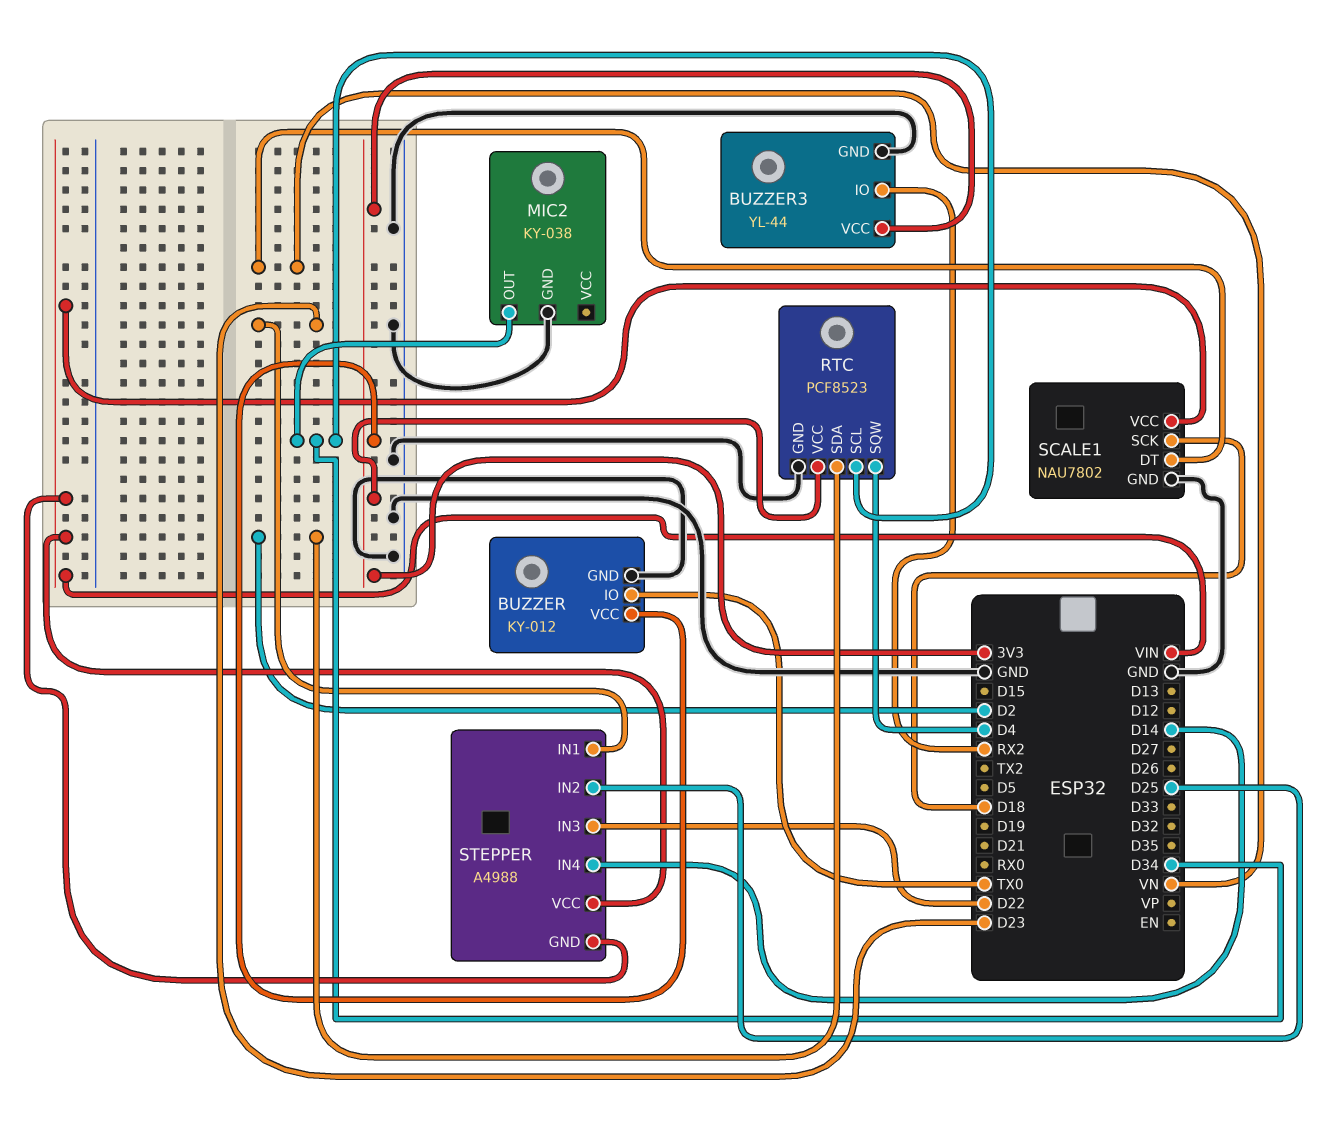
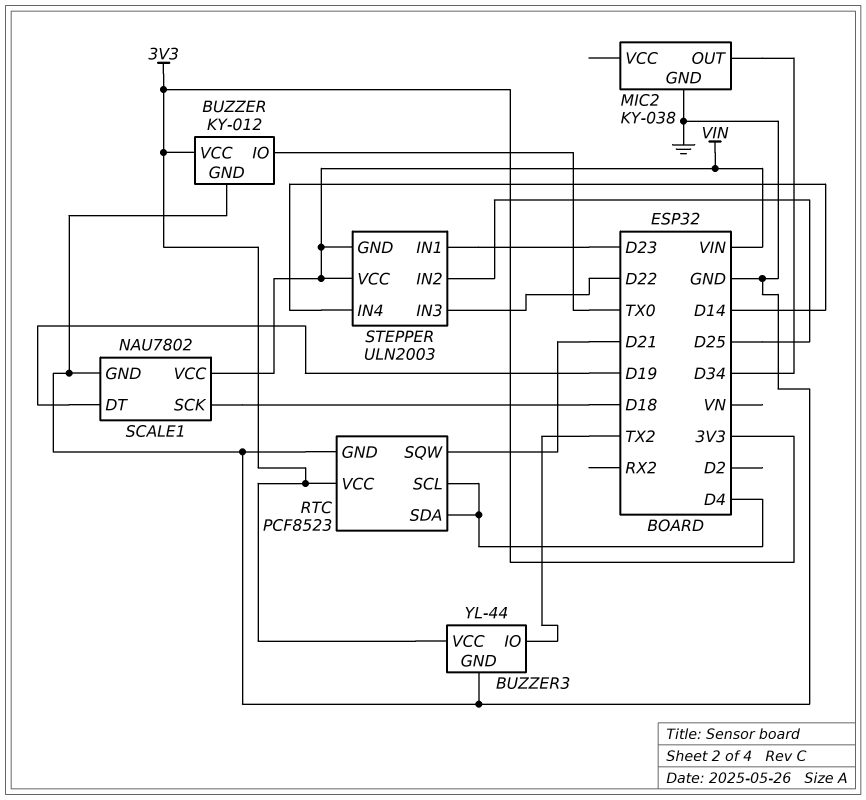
BUZZER3 pin IO: RX2 -> TX2
RTC pin SCL: D34 -> D4
RTC pin SDA: D2 -> D4
RTC pin SQW: D4 -> D21
SCALE1 pin DT: VN -> D19
STEPPER: A4988 -> ULN2003

